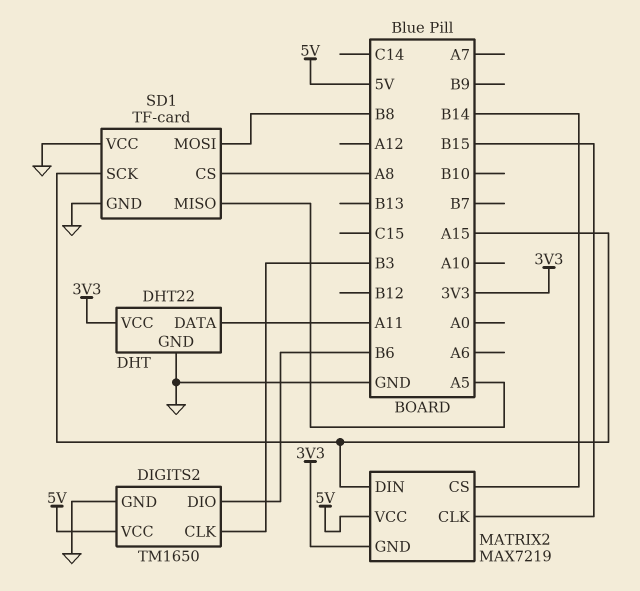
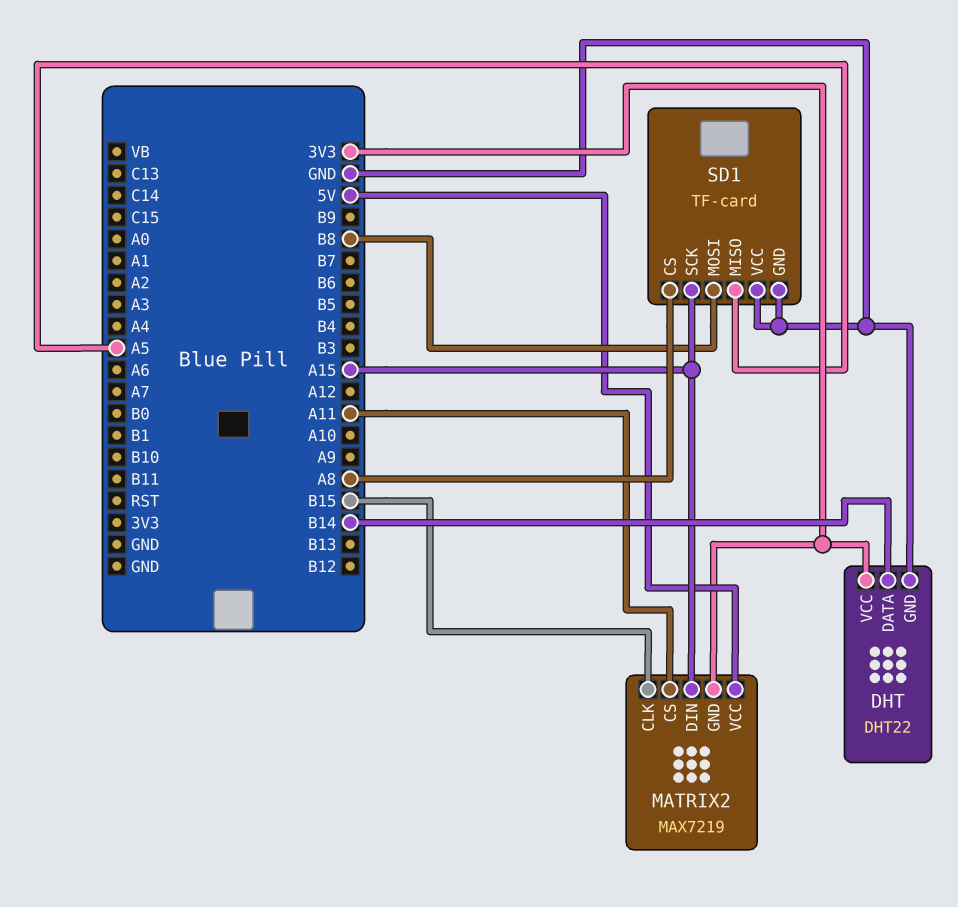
DHT pin DATA: A11 -> B14
DIGITS2: TM1650 -> none
DIGITS2 pin CLK: B3 -> none
DIGITS2 pin DIO: B6 -> none
DIGITS2 pin GND: GND -> none
DIGITS2 pin VCC: 5V -> none
MATRIX2 pin CS: B14 -> A11

